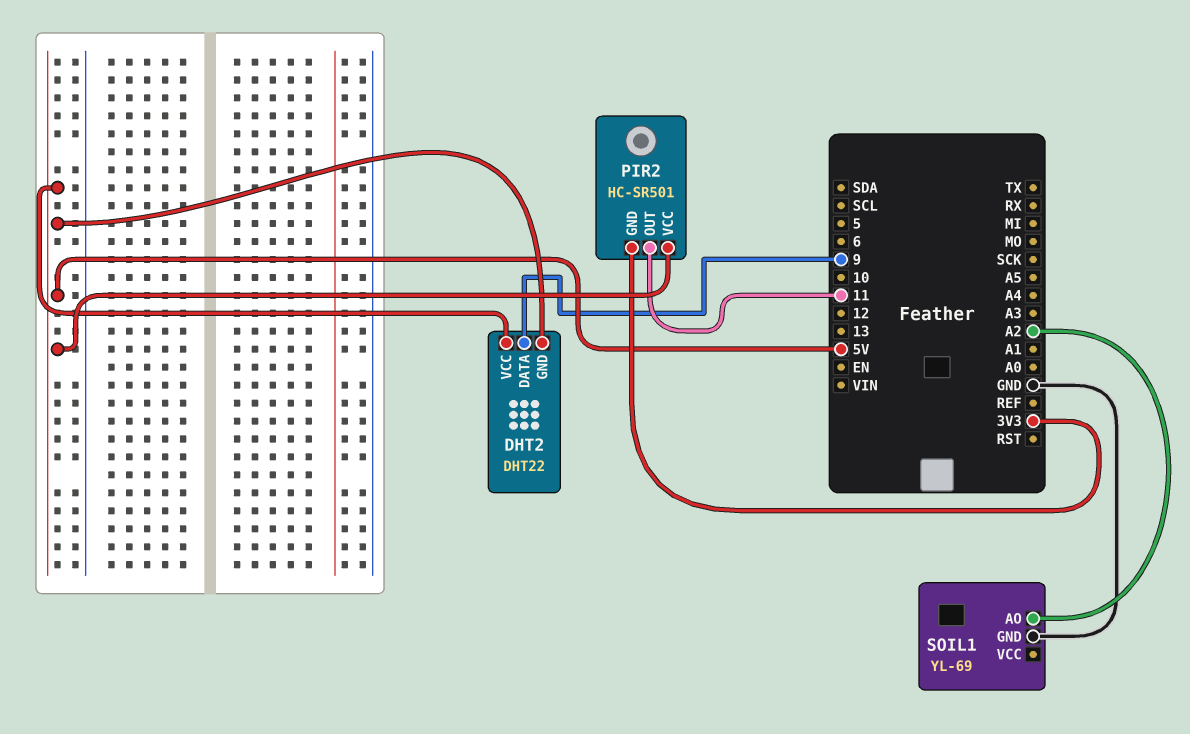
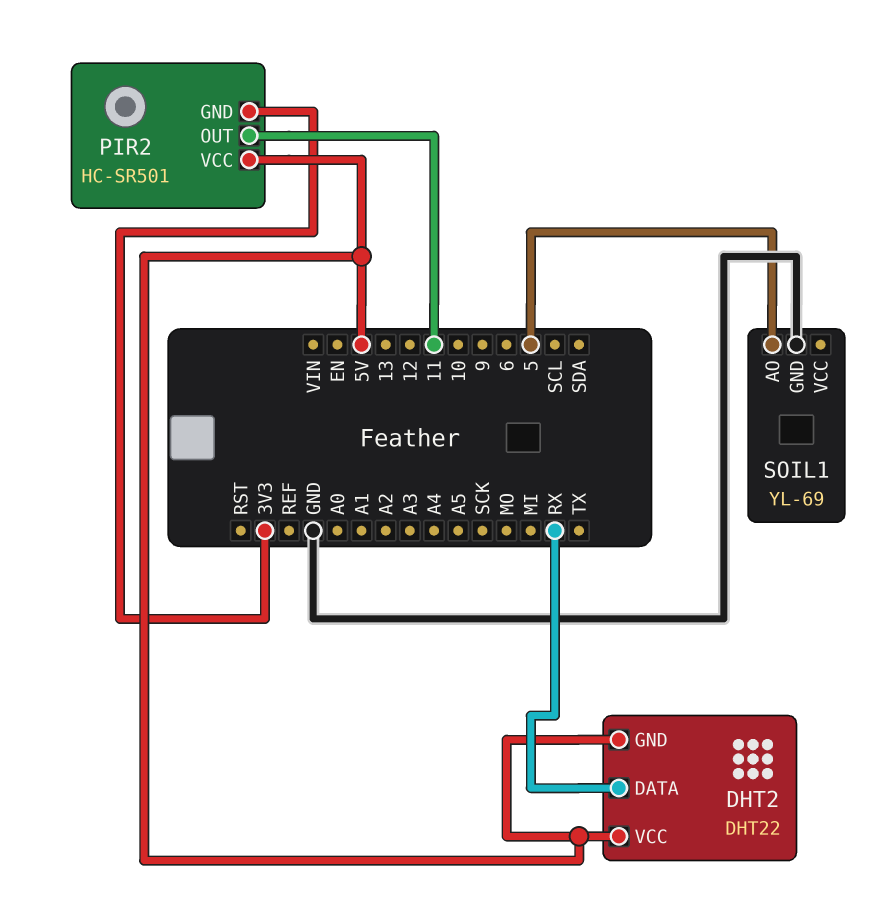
DHT2 pin DATA: 9 -> RX
SOIL1 pin AO: A2 -> 5

